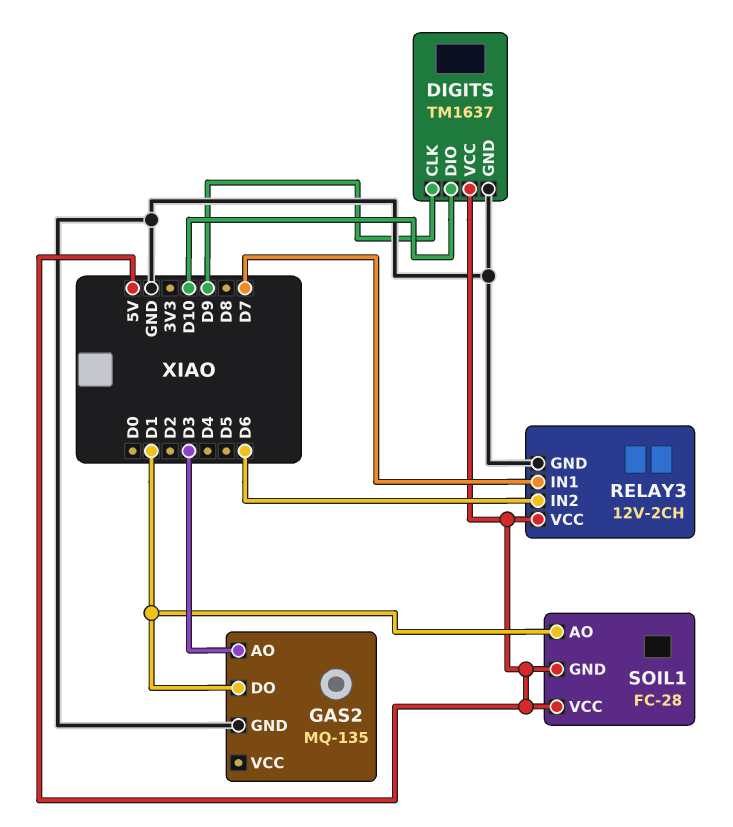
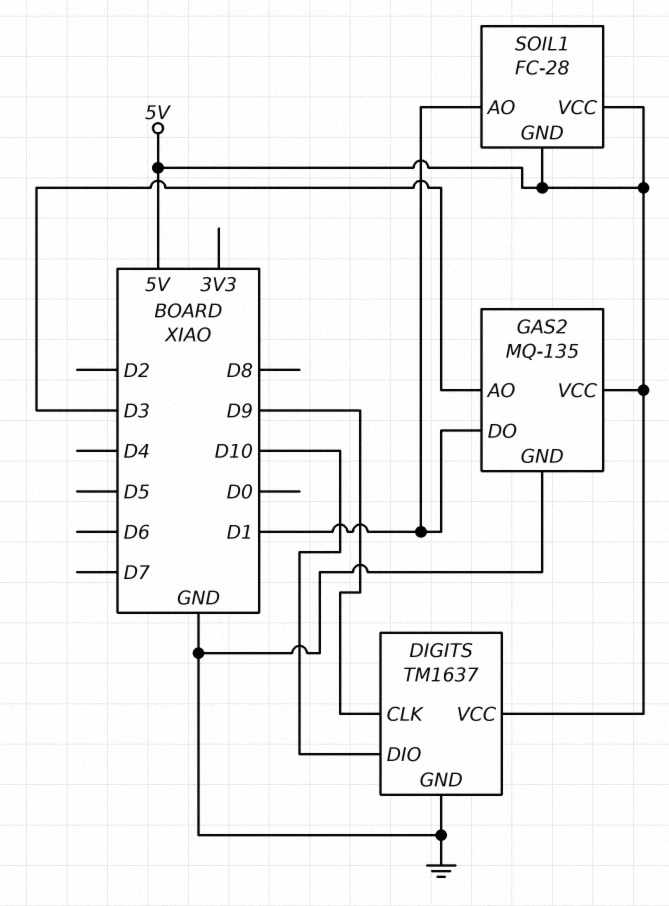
GAS2 pin VCC: none -> 5V
RELAY3: 12V-2CH -> none
RELAY3 pin GND: GND -> none
RELAY3 pin IN1: D7 -> none
RELAY3 pin IN2: D6 -> none
RELAY3 pin VCC: 5V -> none

